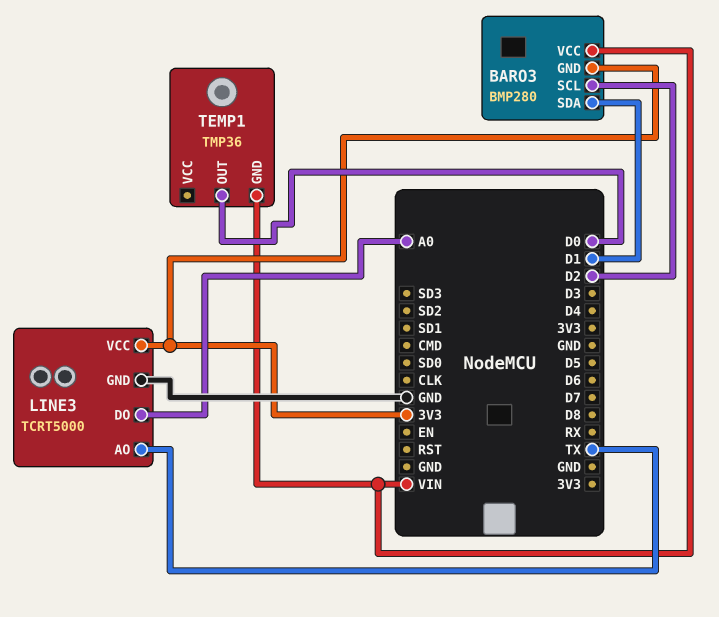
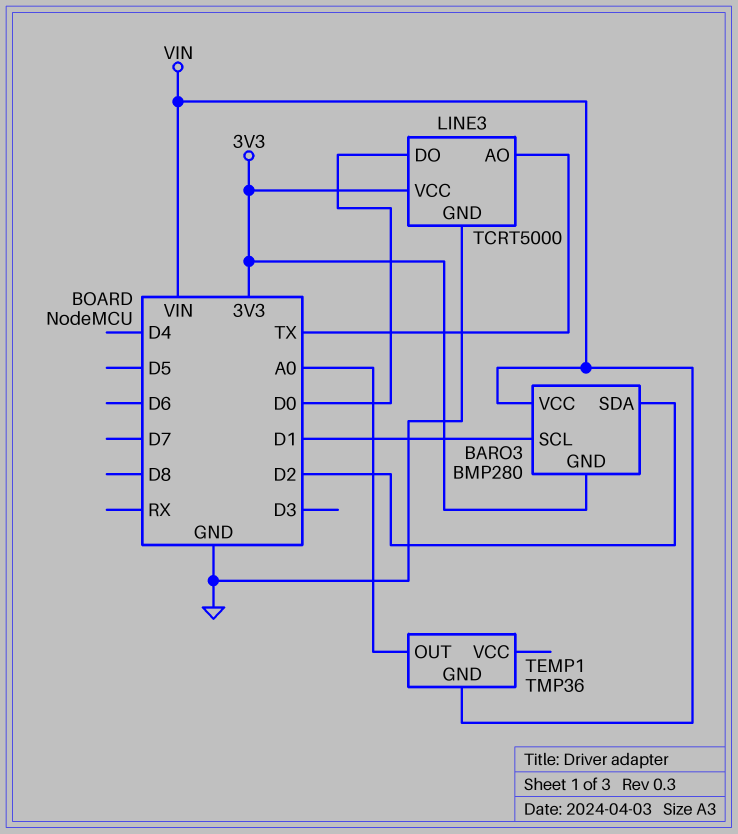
BARO3 pin SCL: D2 -> D1
BARO3 pin SDA: D1 -> D2
LINE3 pin DO: A0 -> D0
TEMP1 pin OUT: D0 -> A0

